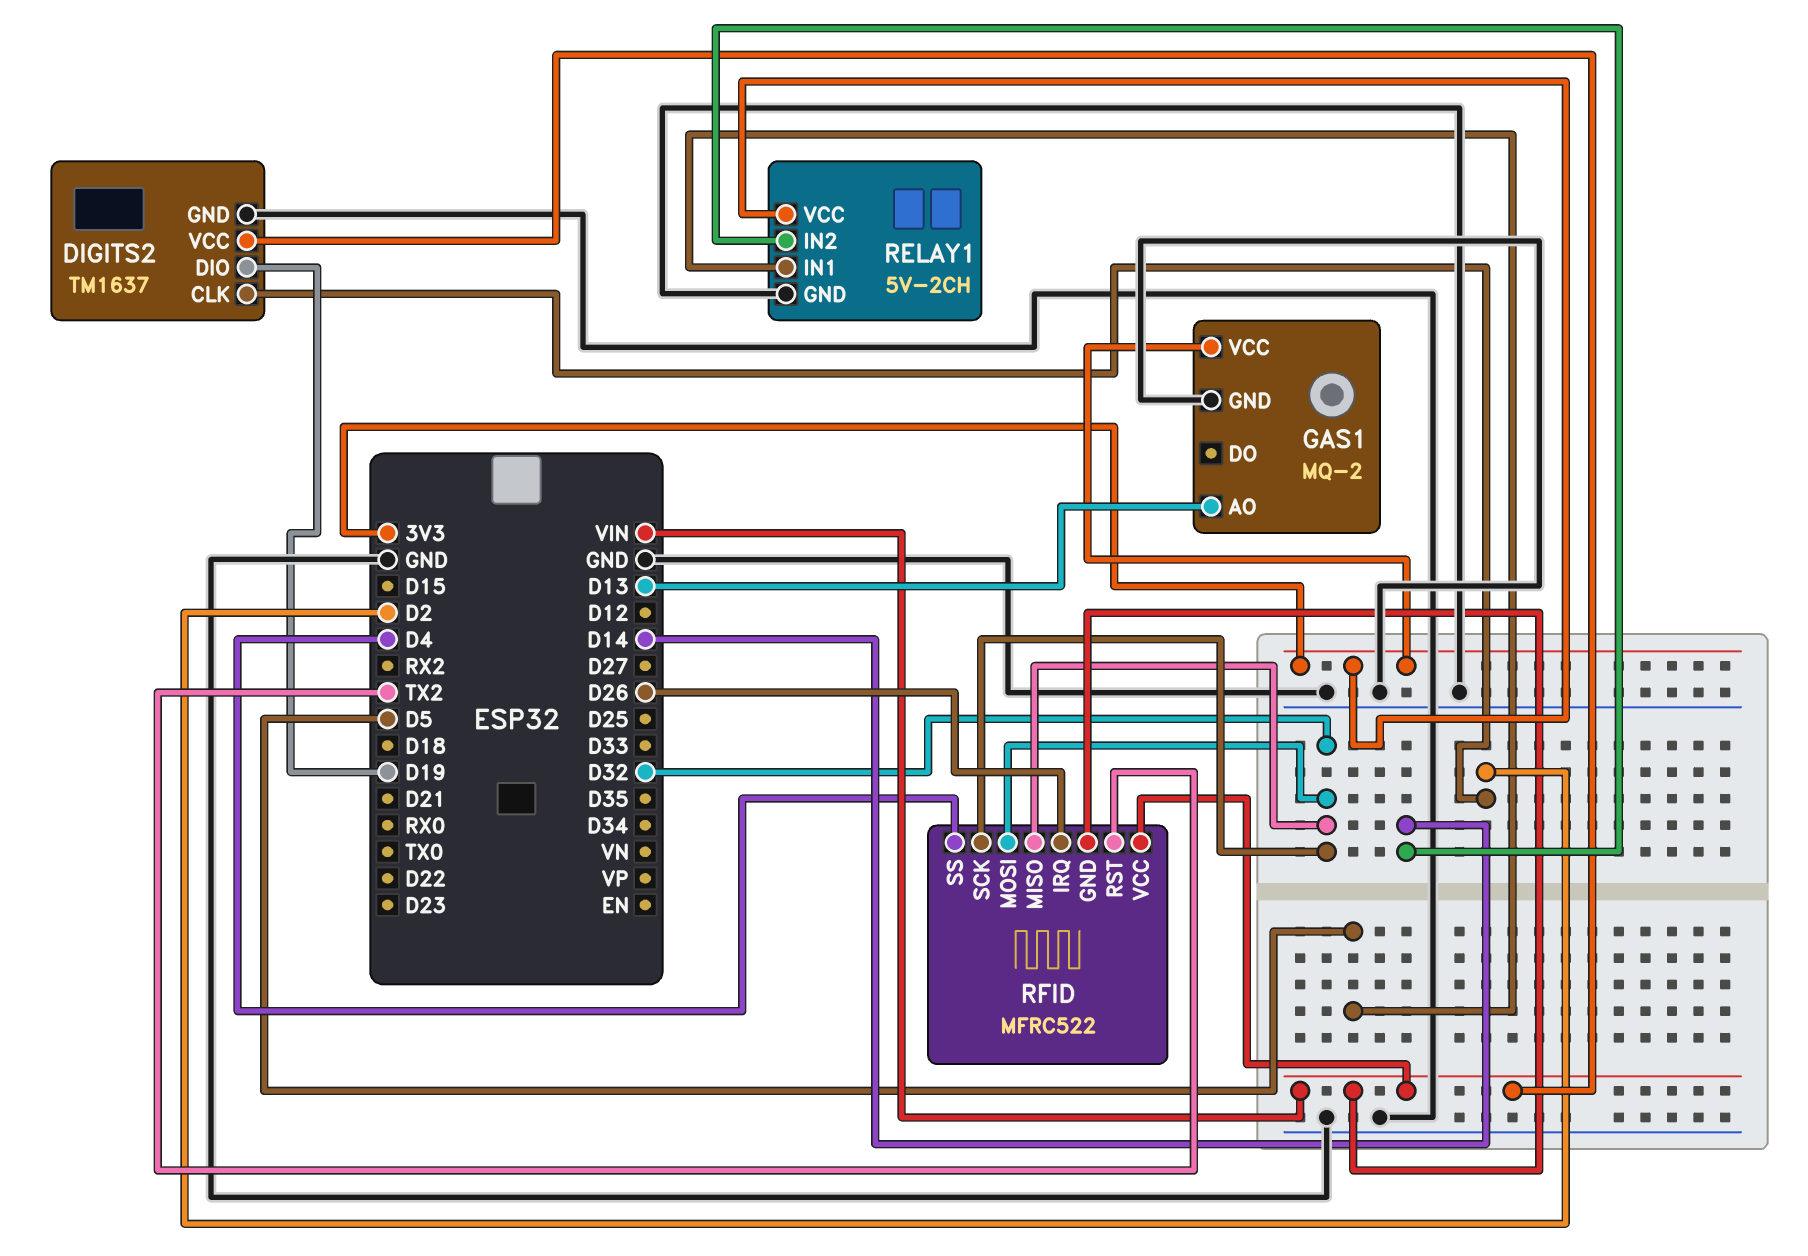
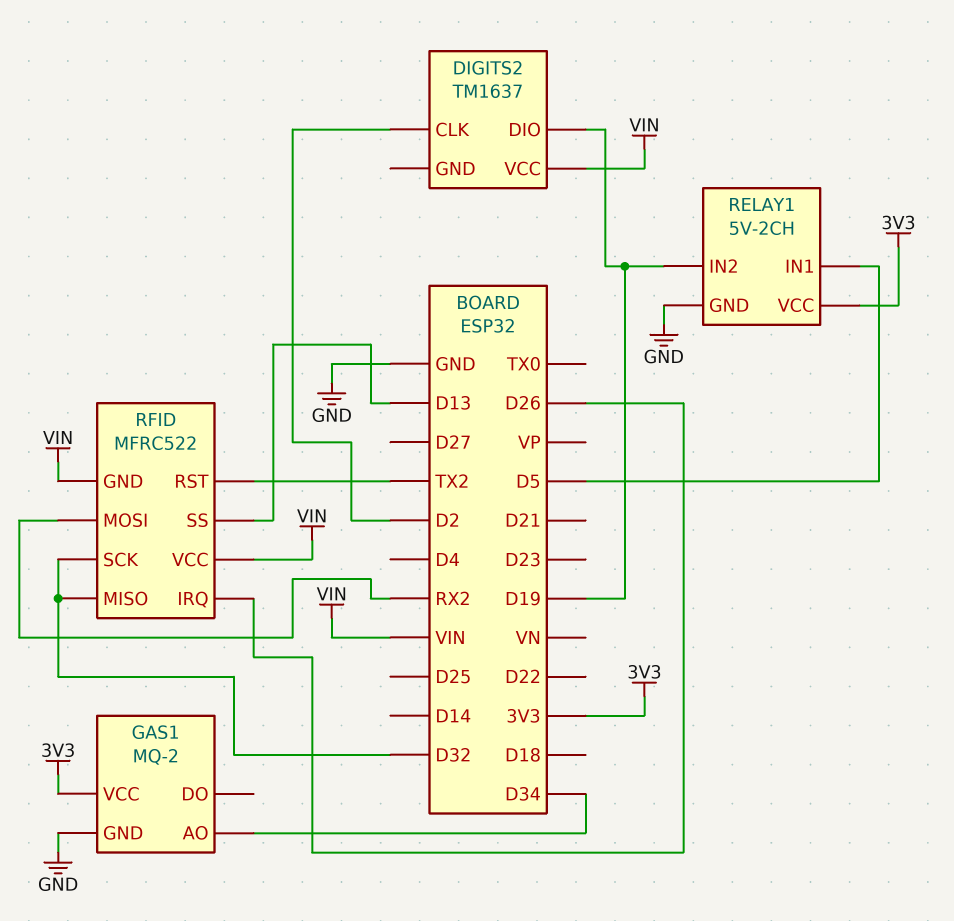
DIGITS2 pin GND: GND -> none
GAS1 pin AO: D13 -> D34
RELAY1 pin IN2: D14 -> D19
RFID pin MOSI: D32 -> RX2
RFID pin SS: D4 -> D13

